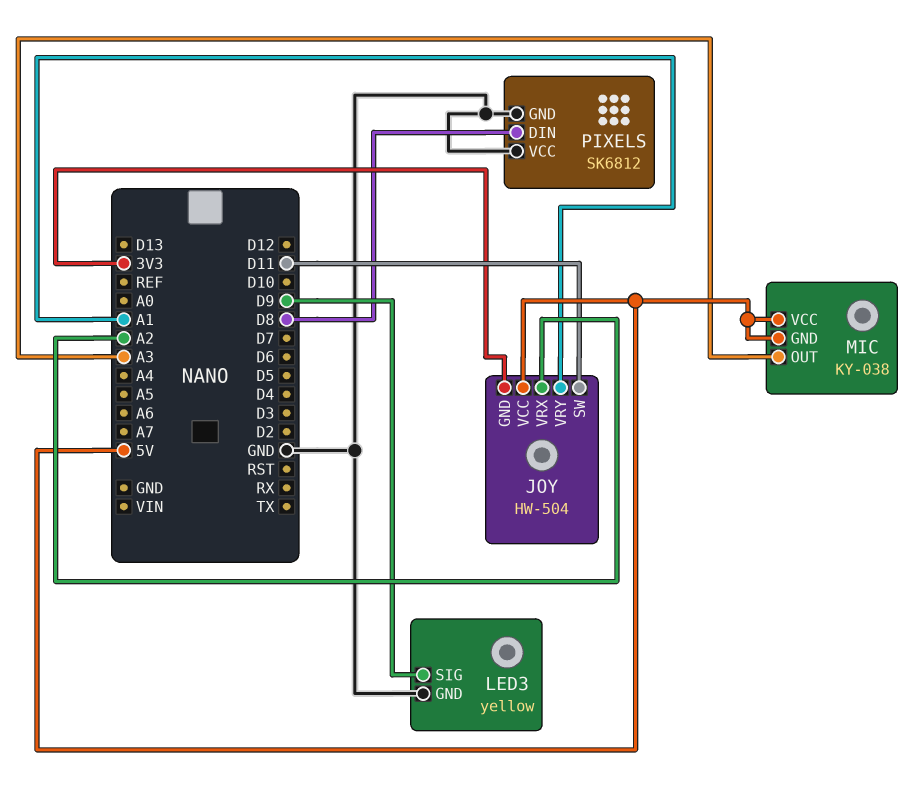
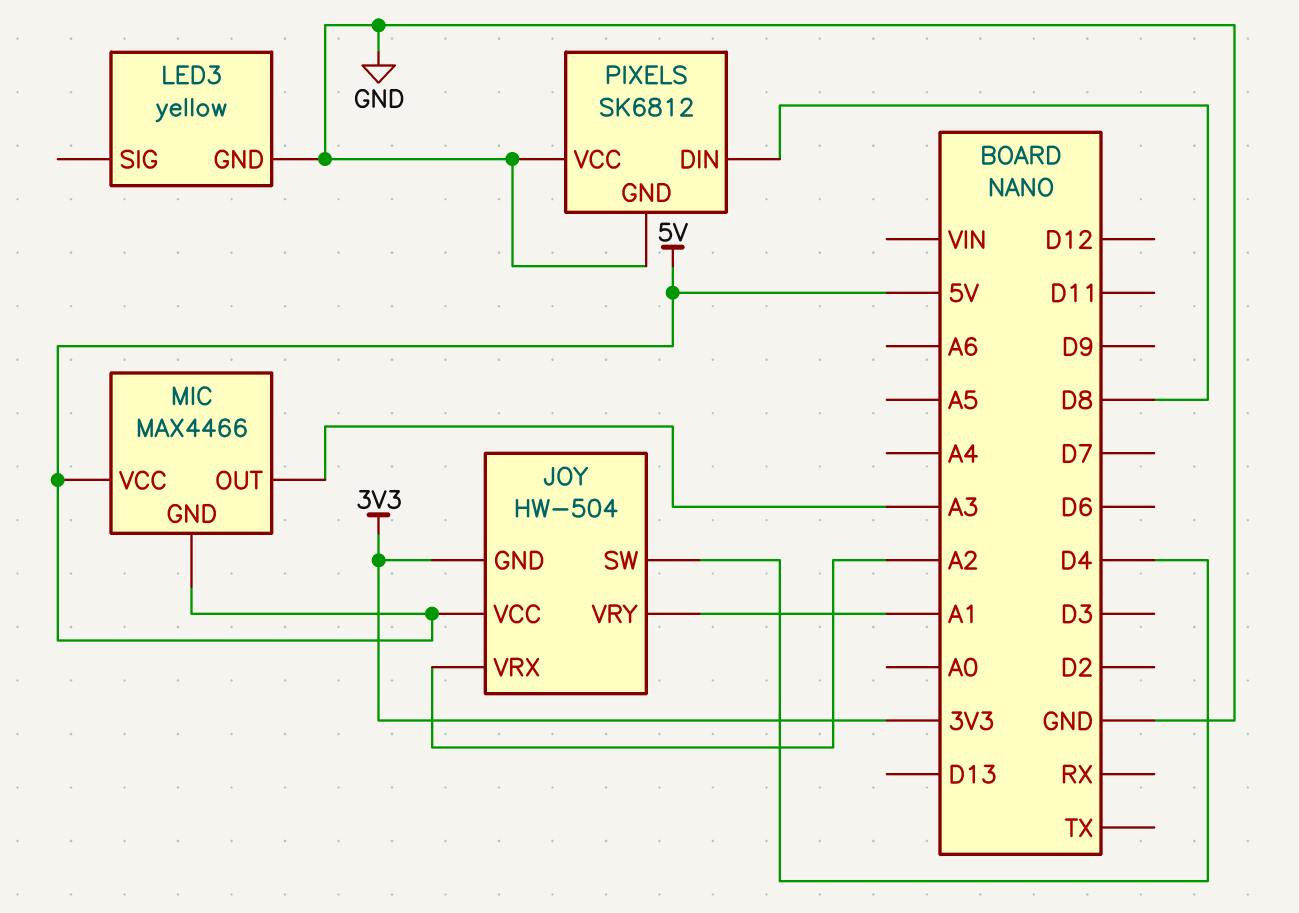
JOY pin SW: D11 -> D4
LED3 pin SIG: D9 -> none
MIC: KY-038 -> MAX4466

